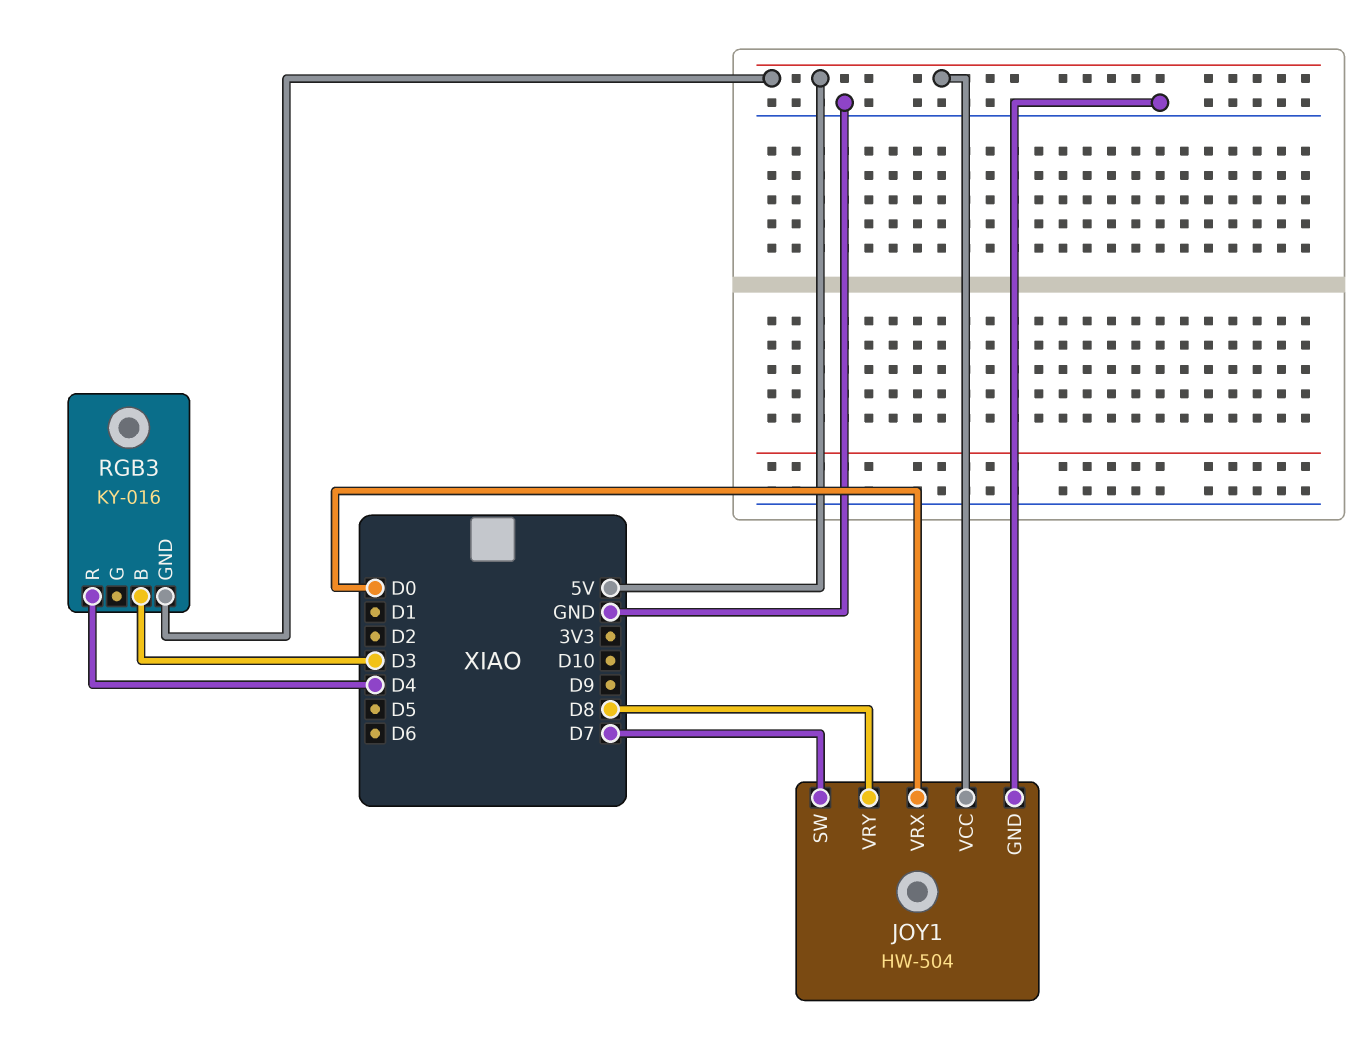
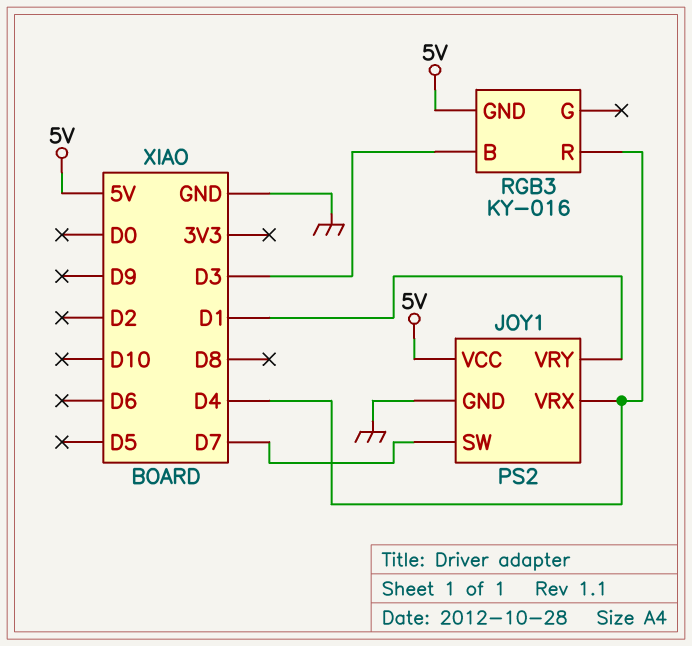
JOY1: HW-504 -> PS2
JOY1 pin VRX: D0 -> D4
JOY1 pin VRY: D8 -> D1

